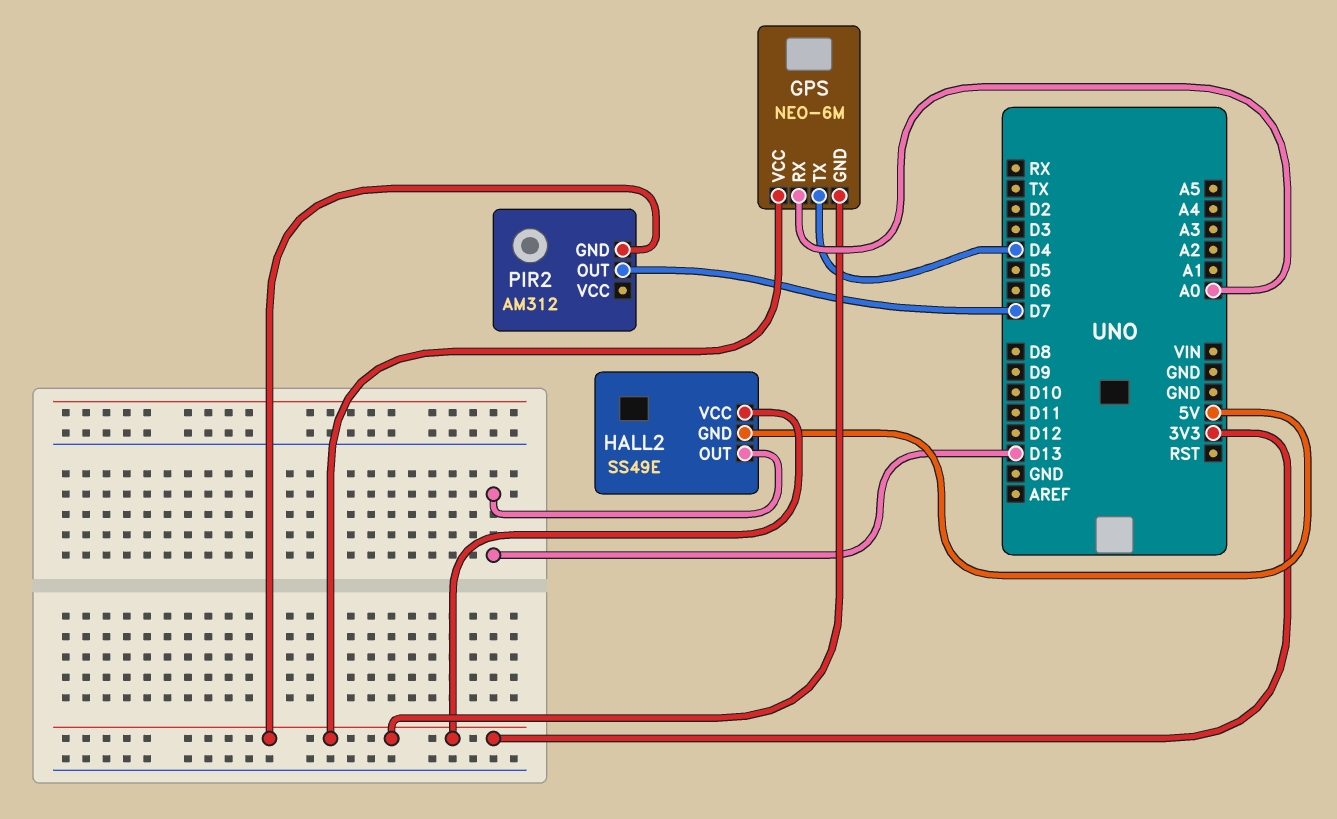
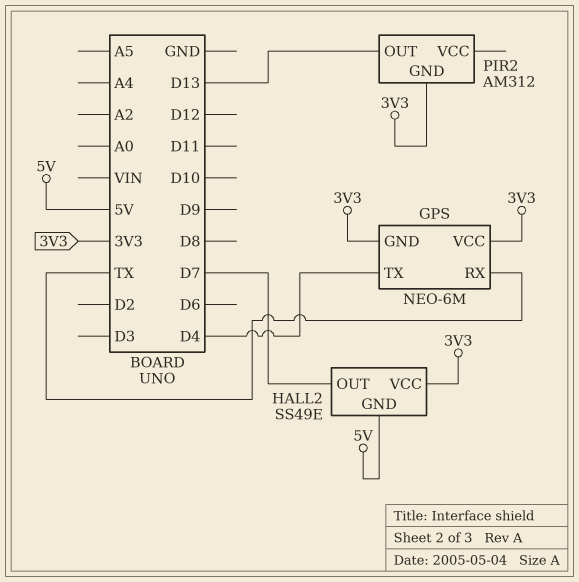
GPS pin RX: A0 -> TX
HALL2 pin OUT: D13 -> D7
PIR2 pin OUT: D7 -> D13

